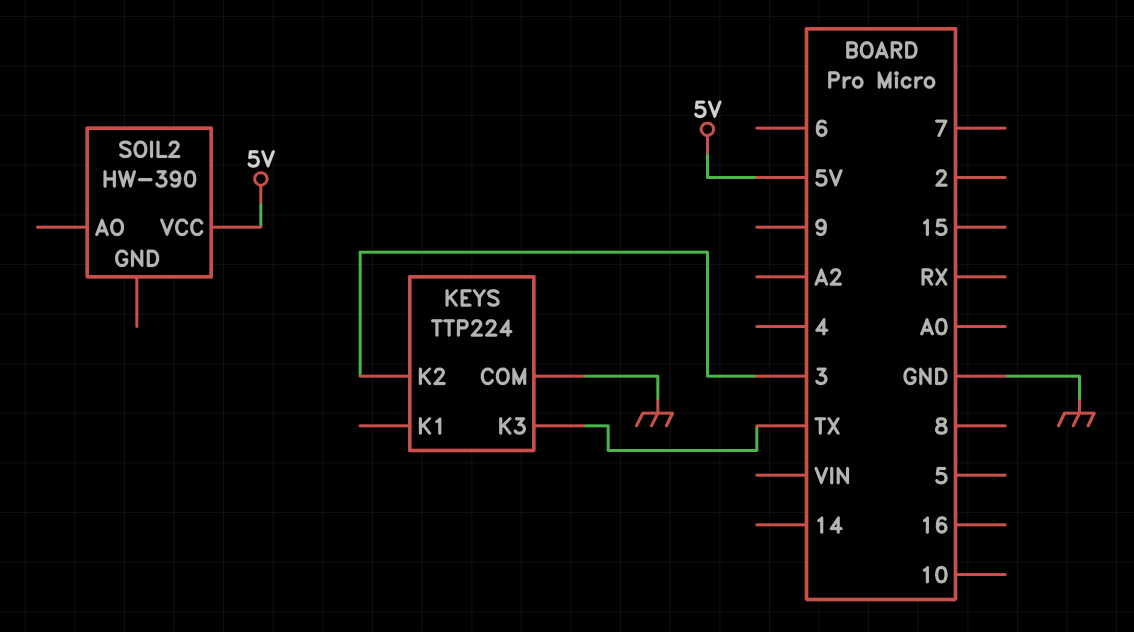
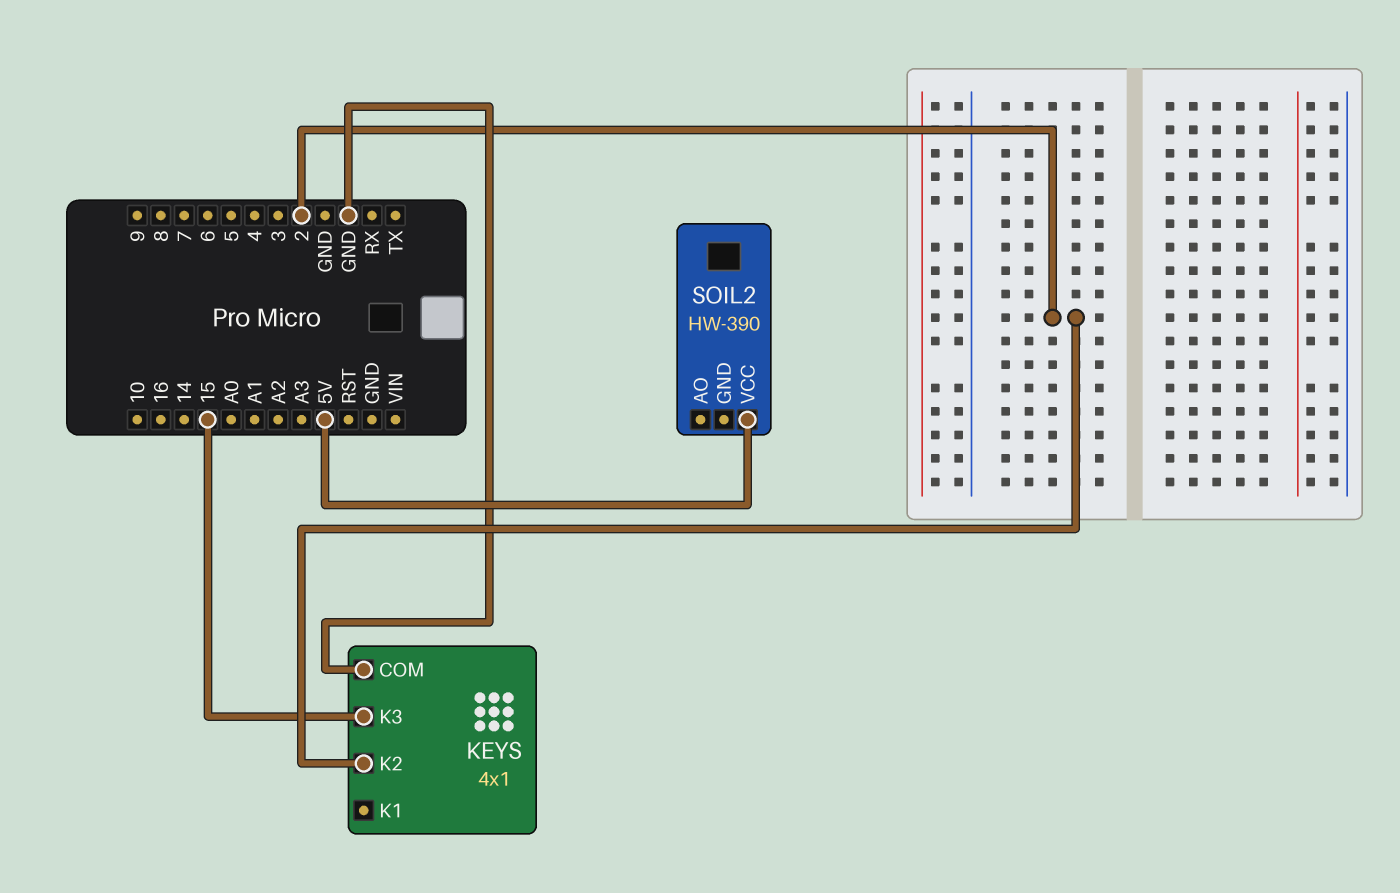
KEYS: TTP224 -> 4x1
KEYS pin K2: 3 -> 2
KEYS pin K3: TX -> 15

